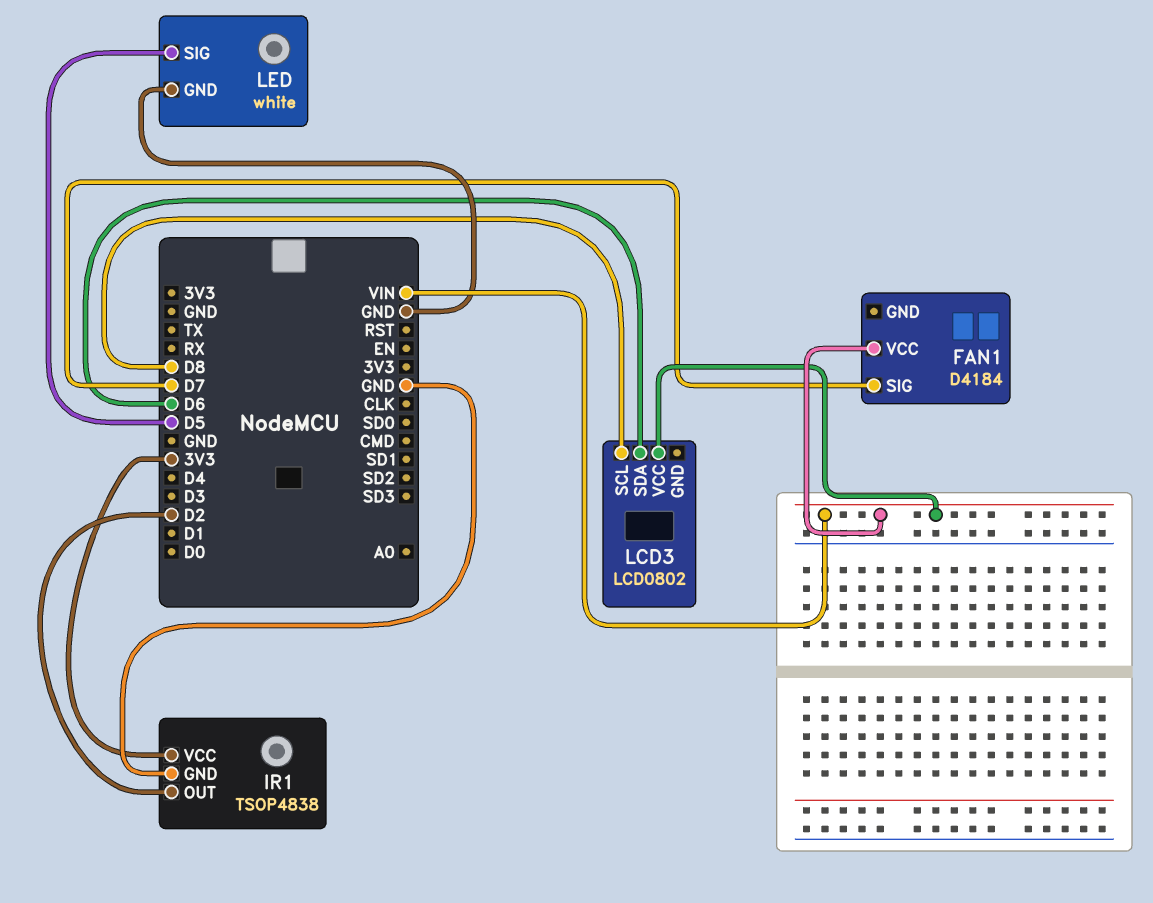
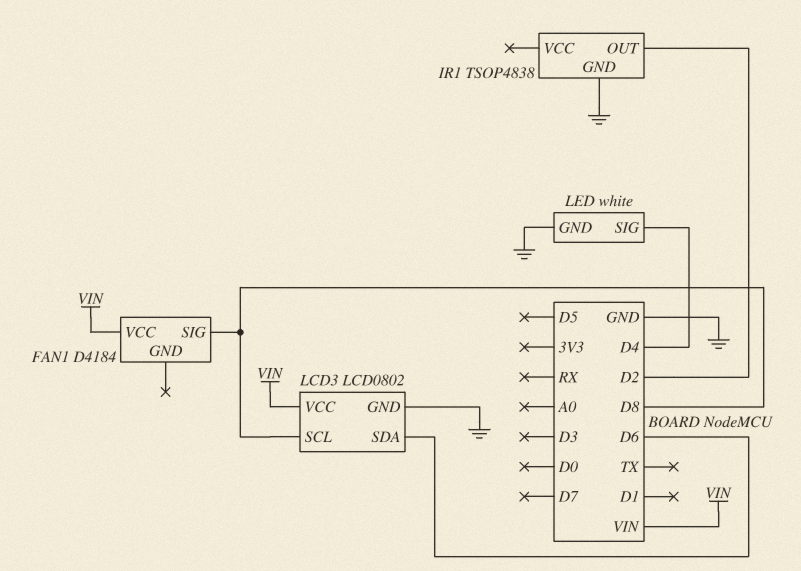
FAN1 pin SIG: D7 -> D8
IR1 pin VCC: 3V3 -> none
LCD3 pin GND: none -> GND
LED pin SIG: D5 -> D4

